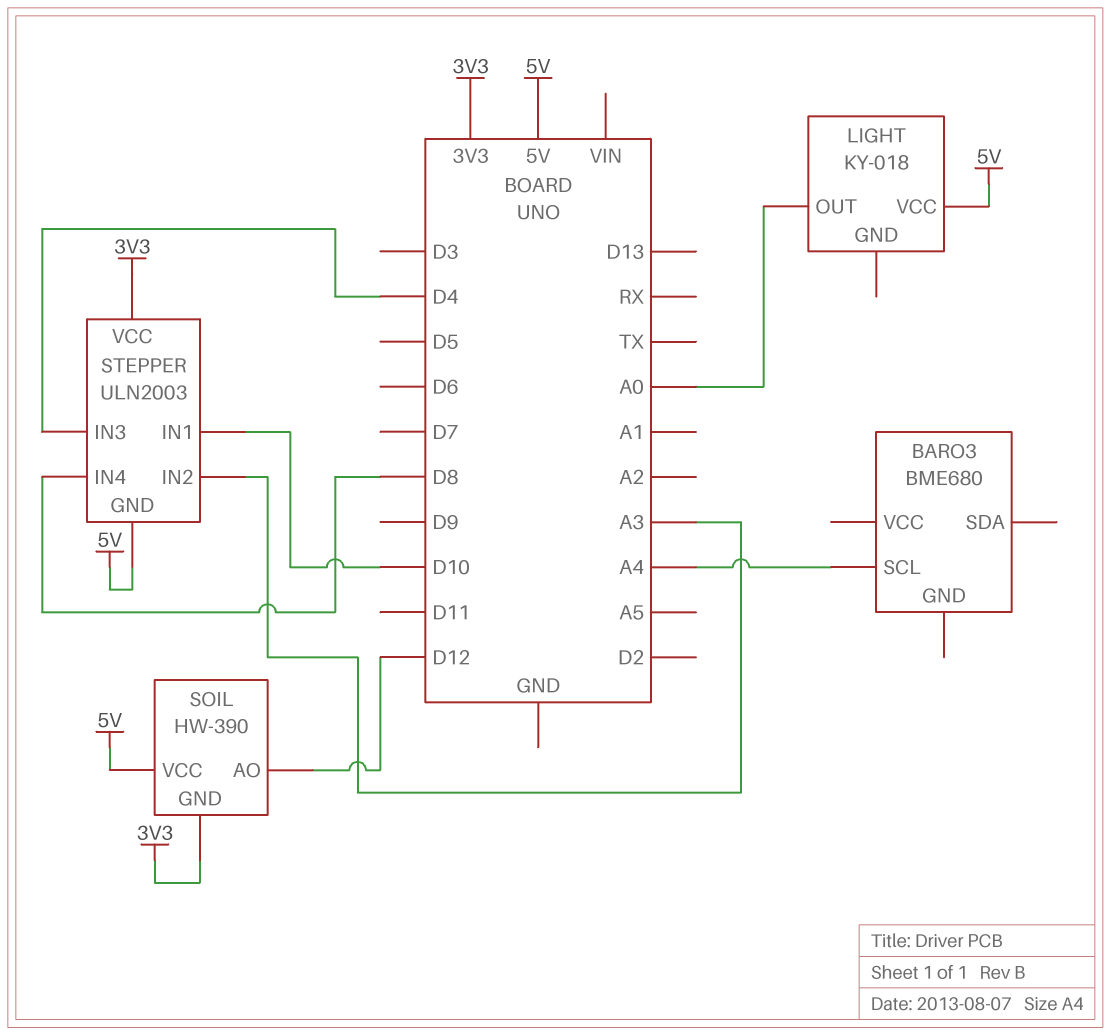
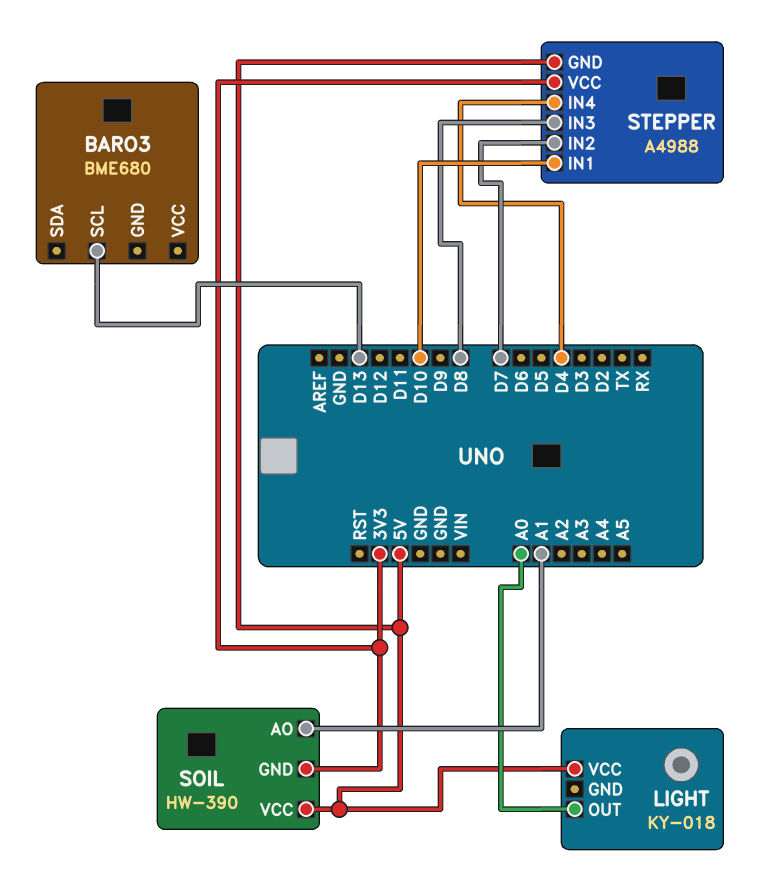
BARO3 pin SCL: A4 -> D13
SOIL pin AO: D12 -> A1
STEPPER: ULN2003 -> A4988
STEPPER pin IN2: A3 -> D7
STEPPER pin IN3: D4 -> D8
STEPPER pin IN4: D8 -> D4

